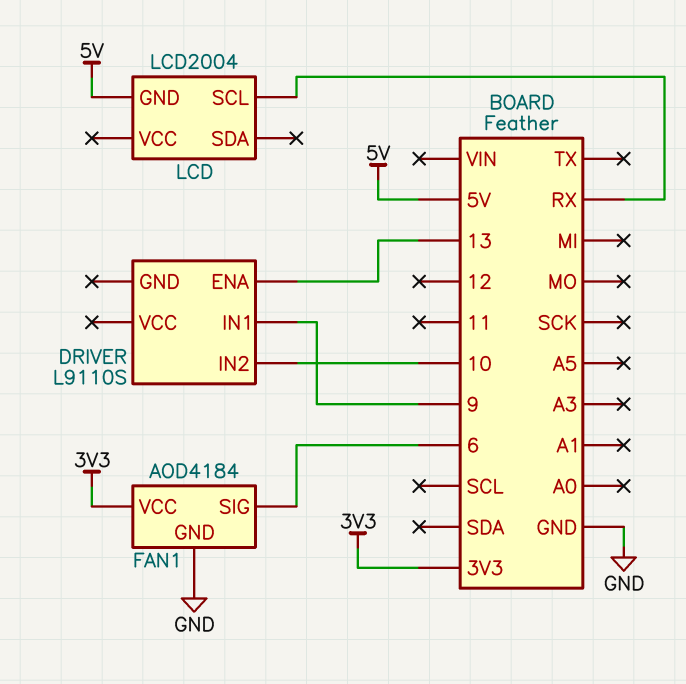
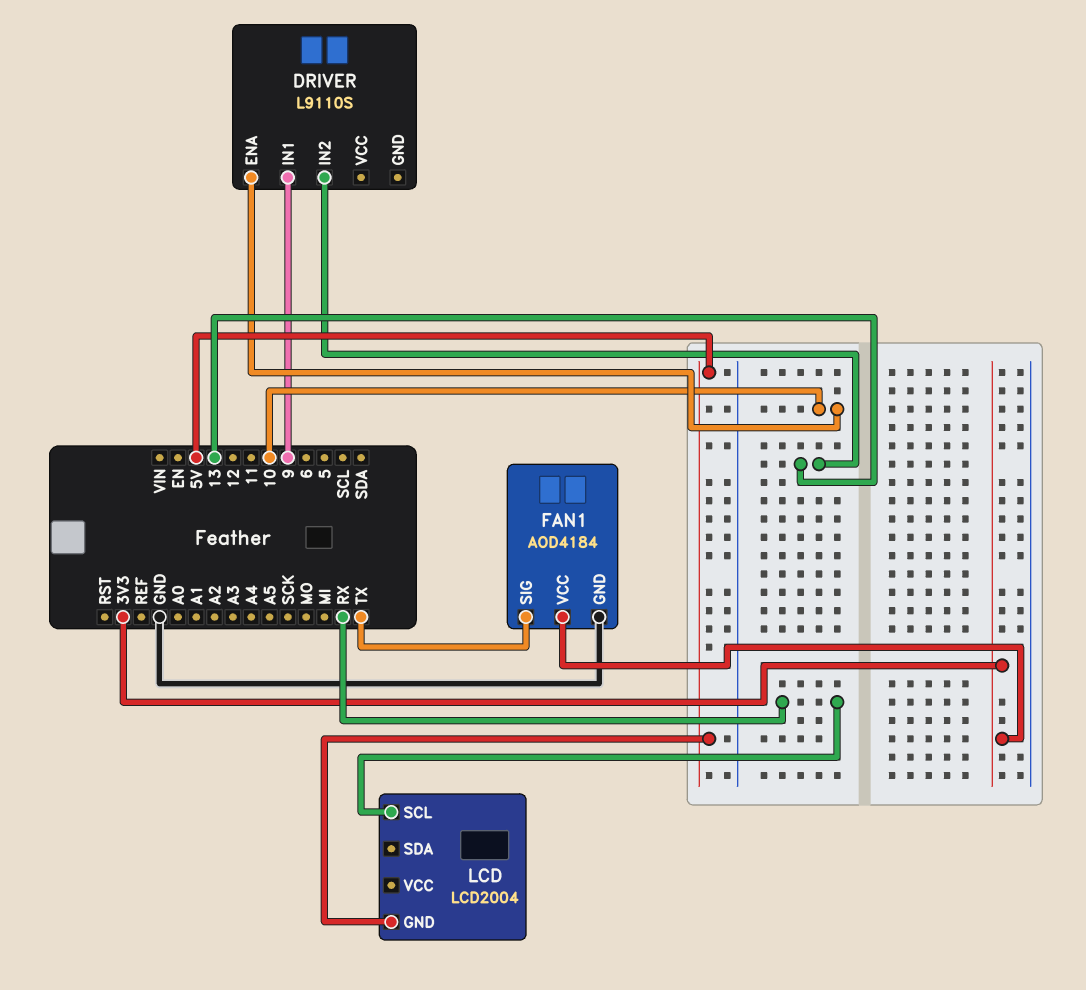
DRIVER pin ENA: 13 -> 10
DRIVER pin IN2: 10 -> 13
FAN1 pin SIG: 6 -> TX

